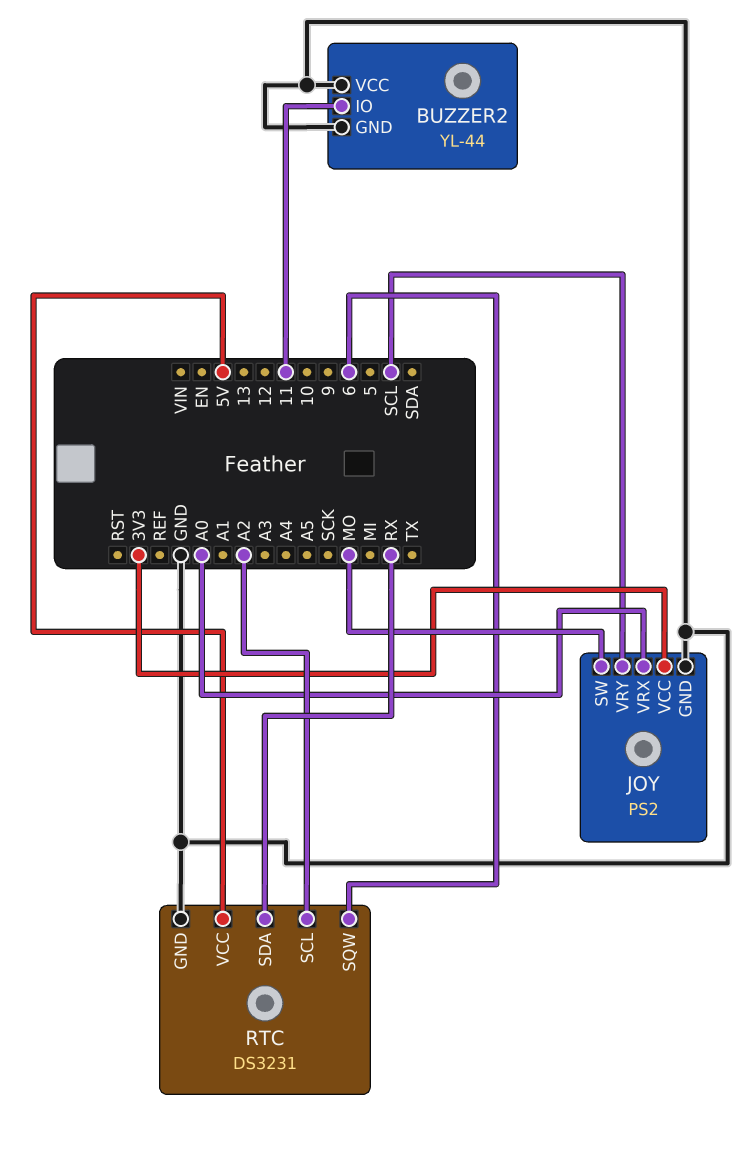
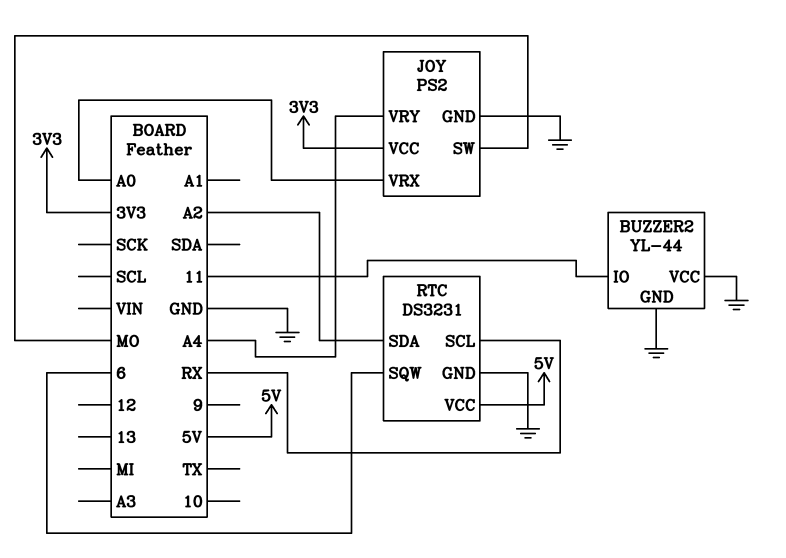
JOY pin VRY: SCL -> A4
RTC pin SCL: A2 -> RX
RTC pin SDA: RX -> A2

